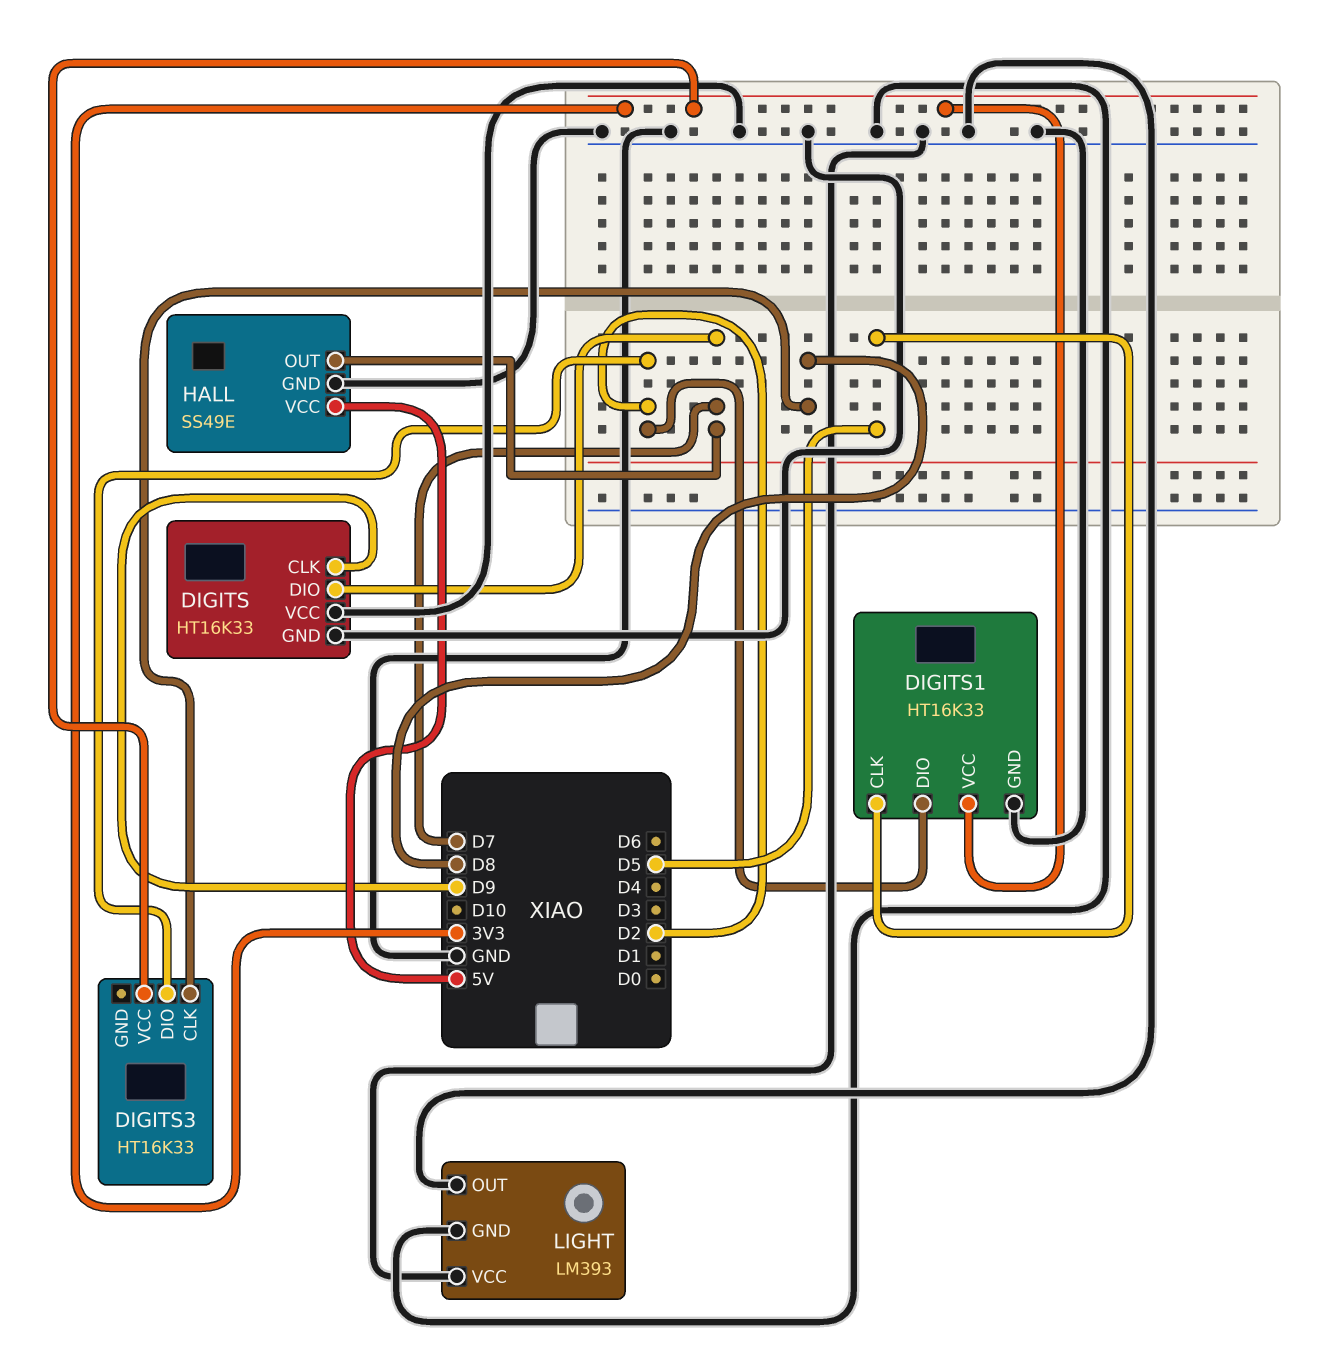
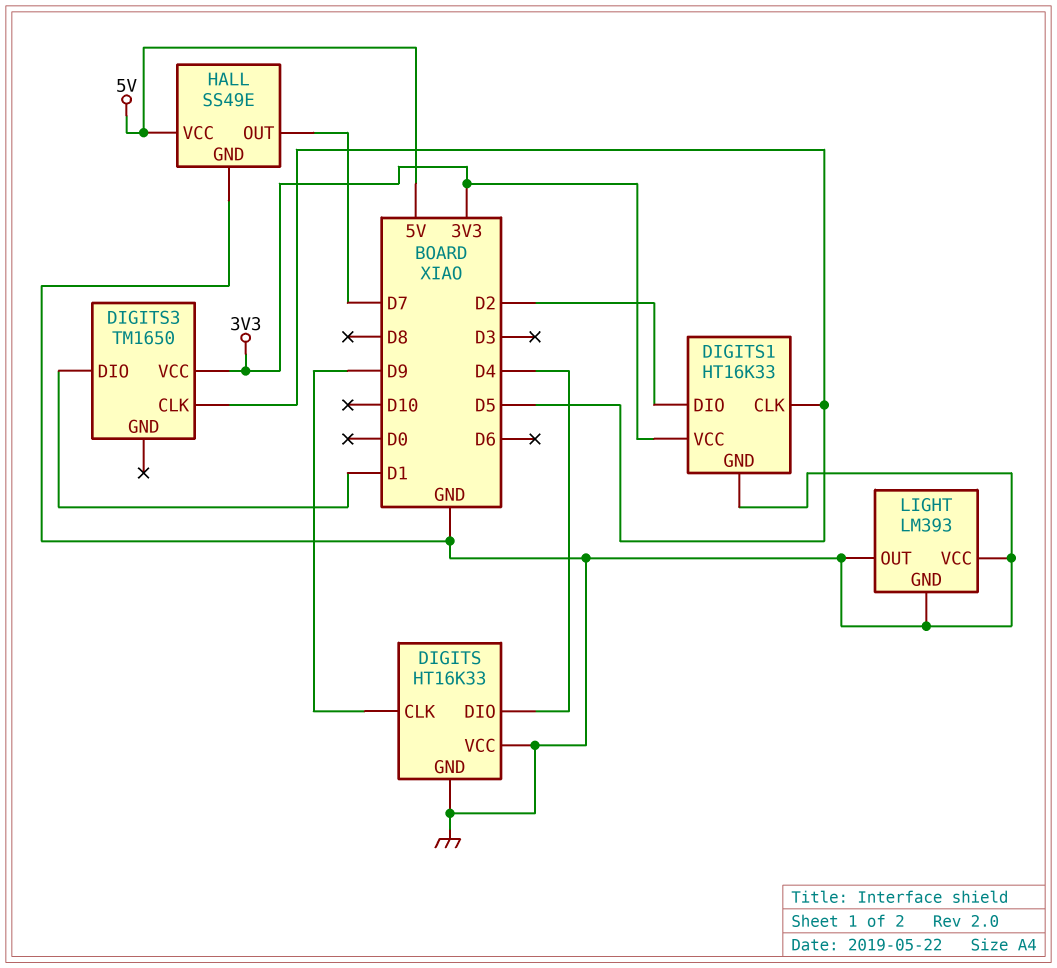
DIGITS pin DIO: D7 -> D4
DIGITS3: HT16K33 -> TM1650
DIGITS3 pin CLK: D8 -> D5
DIGITS3 pin DIO: D2 -> D1

